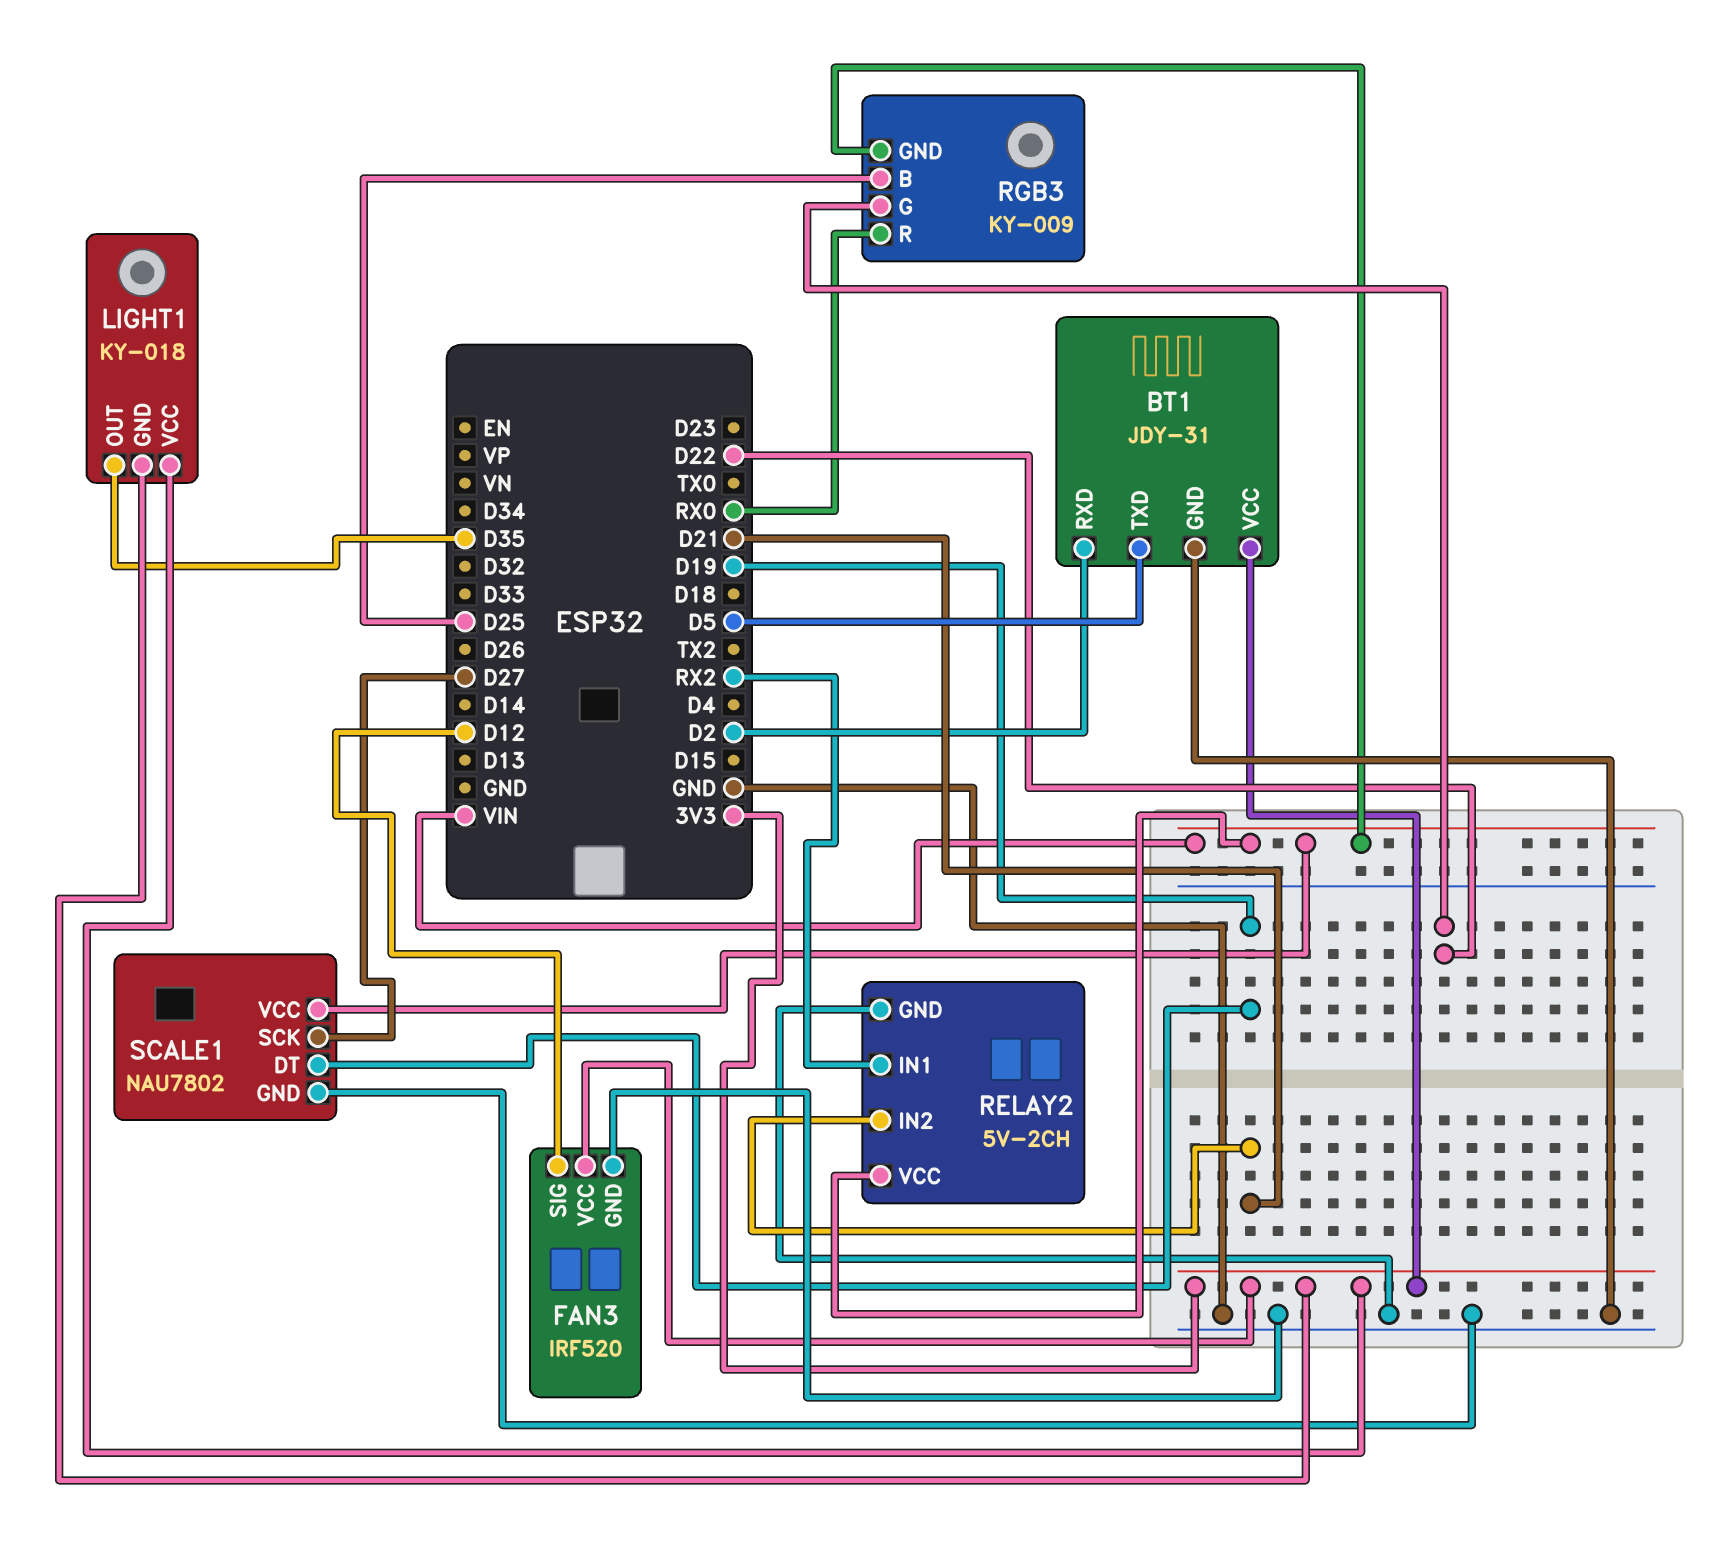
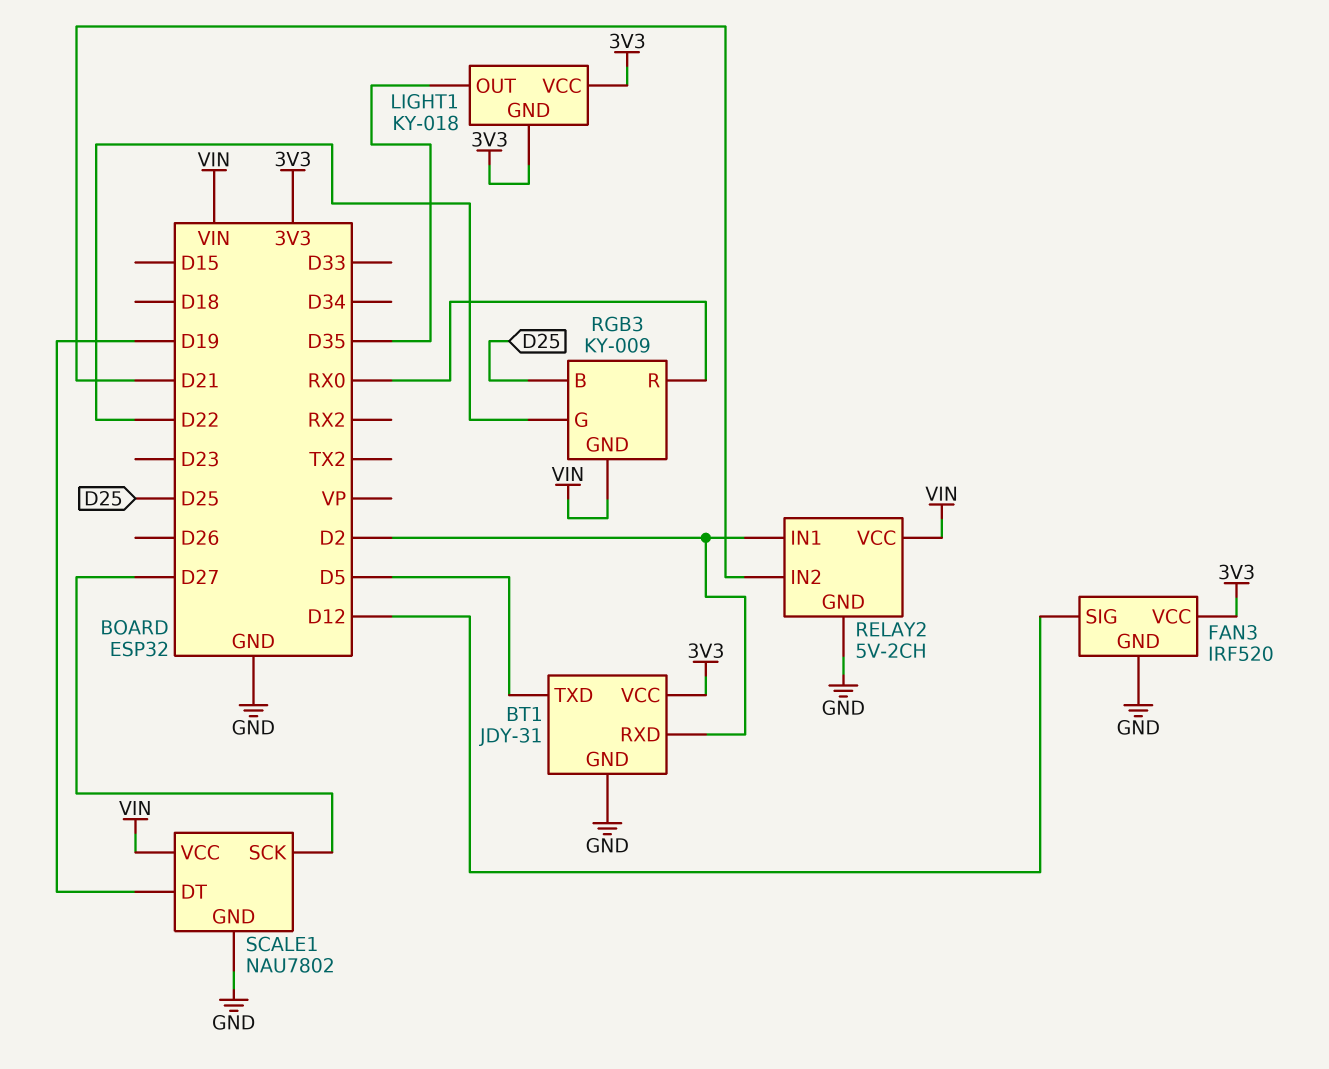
RELAY2 pin IN1: RX2 -> D2

